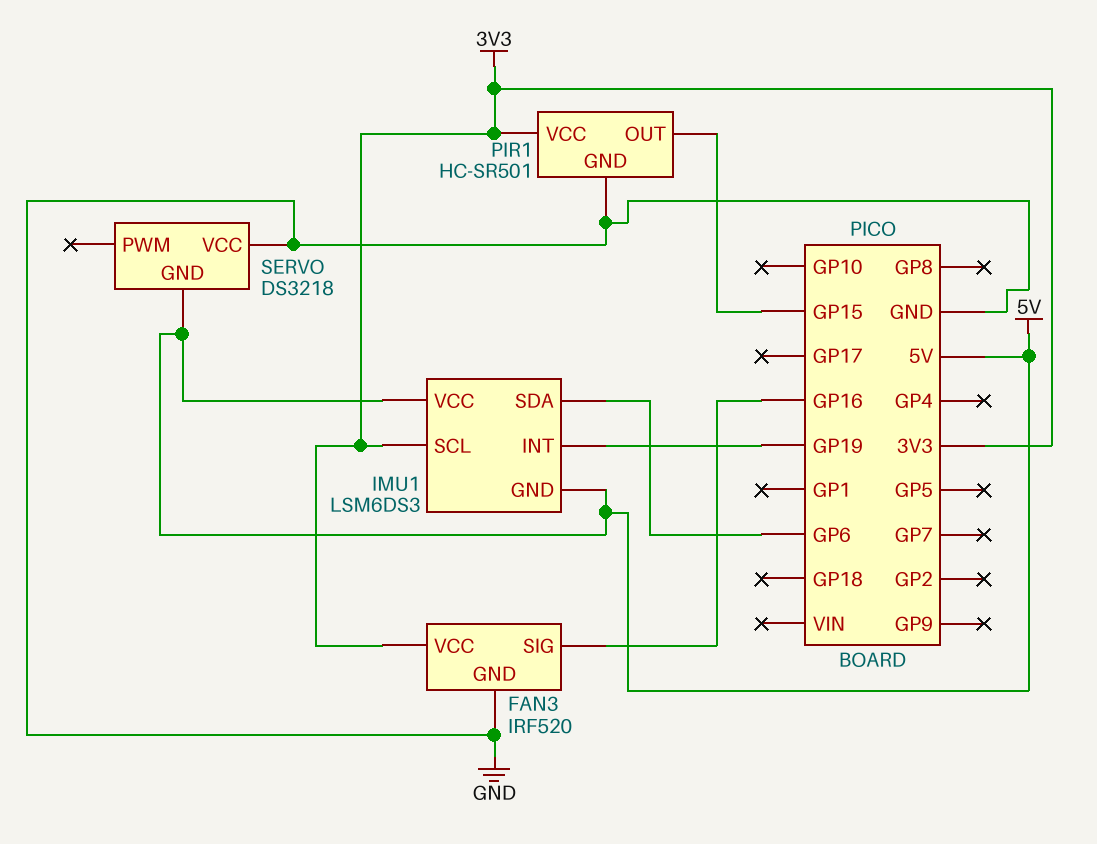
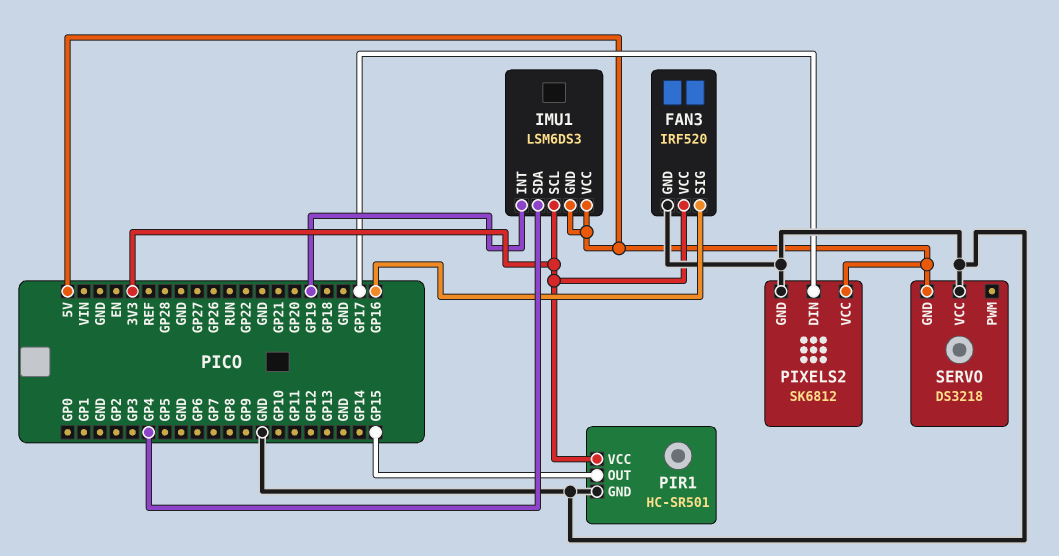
IMU1 pin SDA: GP6 -> GP4
PIXELS2: none -> SK6812
PIXELS2 pin DIN: none -> GP17
PIXELS2 pin GND: none -> GND
PIXELS2 pin VCC: none -> 5V

